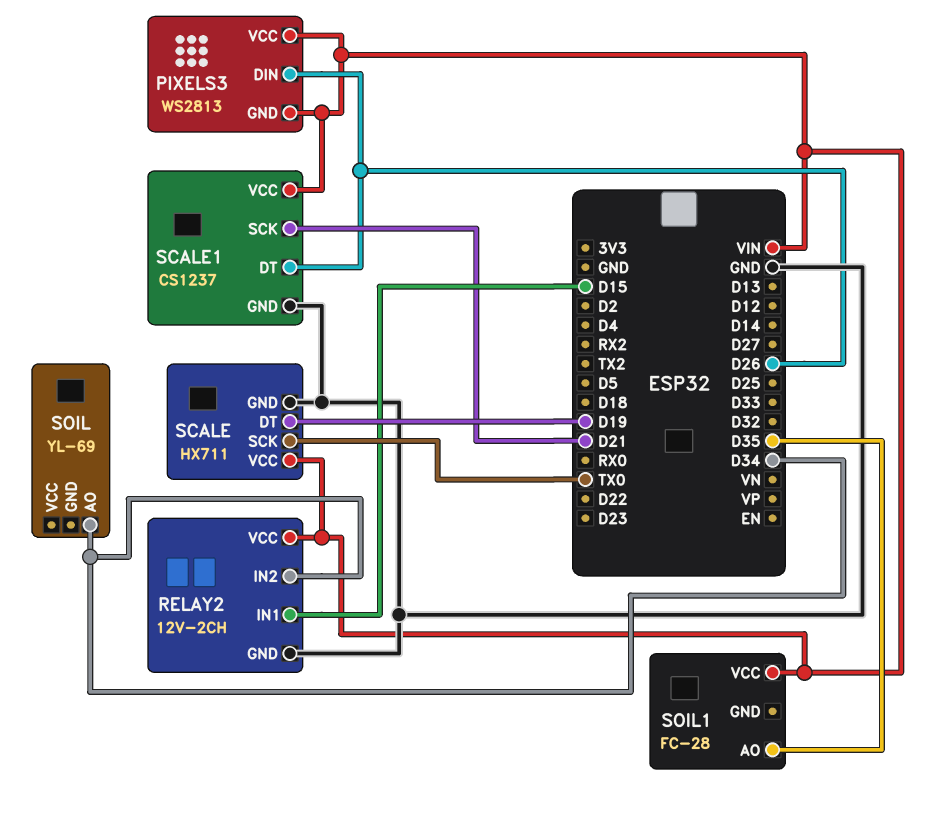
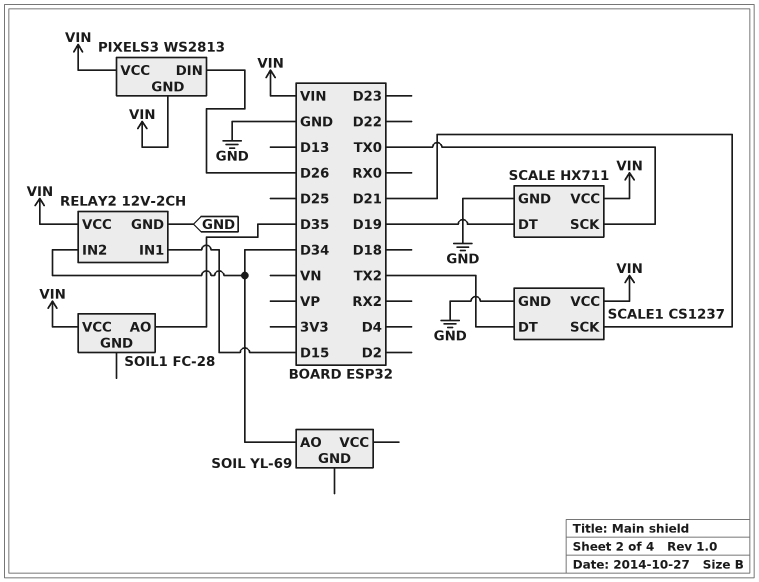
SCALE1 pin DT: D26 -> TX2

